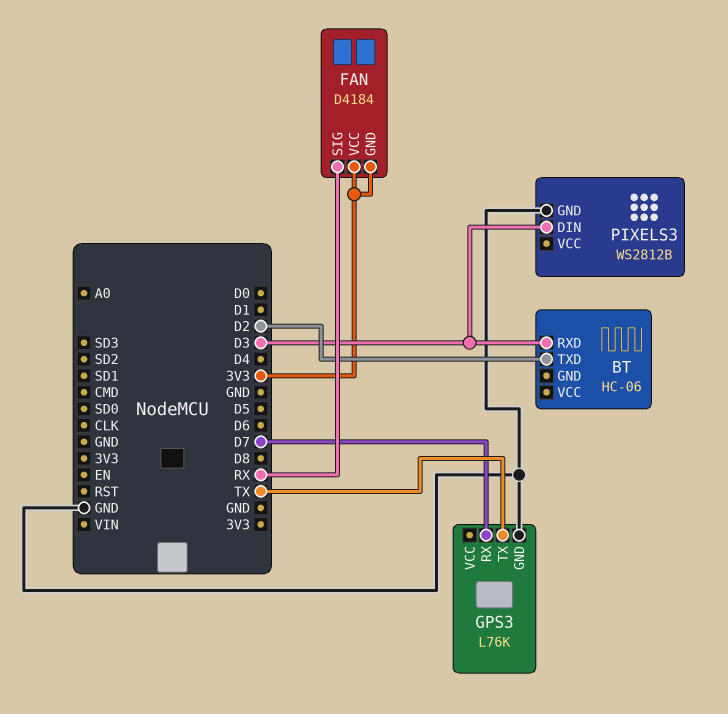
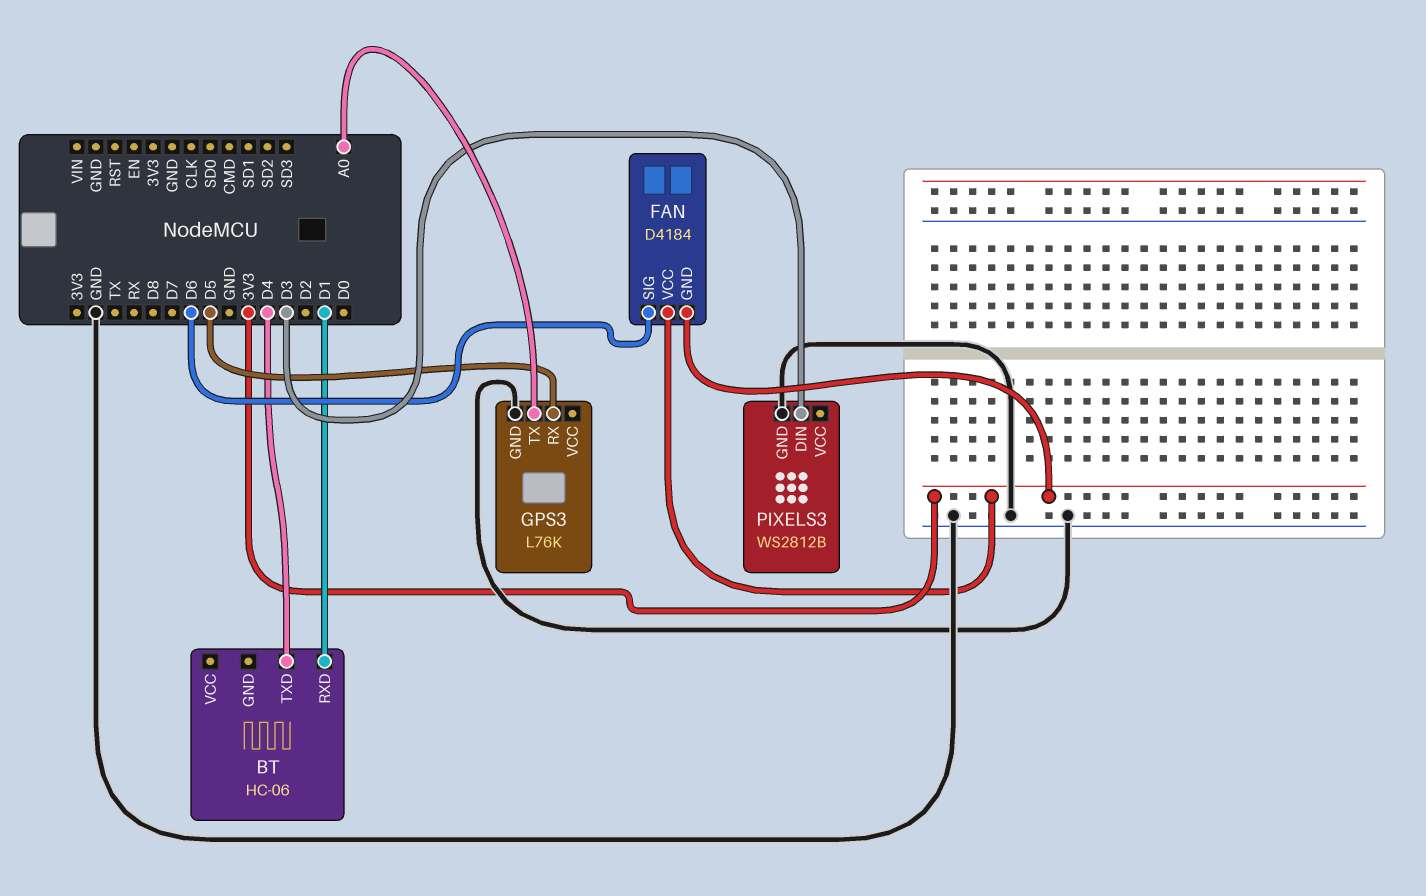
BT pin RXD: D3 -> D1
BT pin TXD: D2 -> D4
FAN pin SIG: RX -> D6
GPS3 pin RX: D7 -> D5
GPS3 pin TX: TX -> A0

